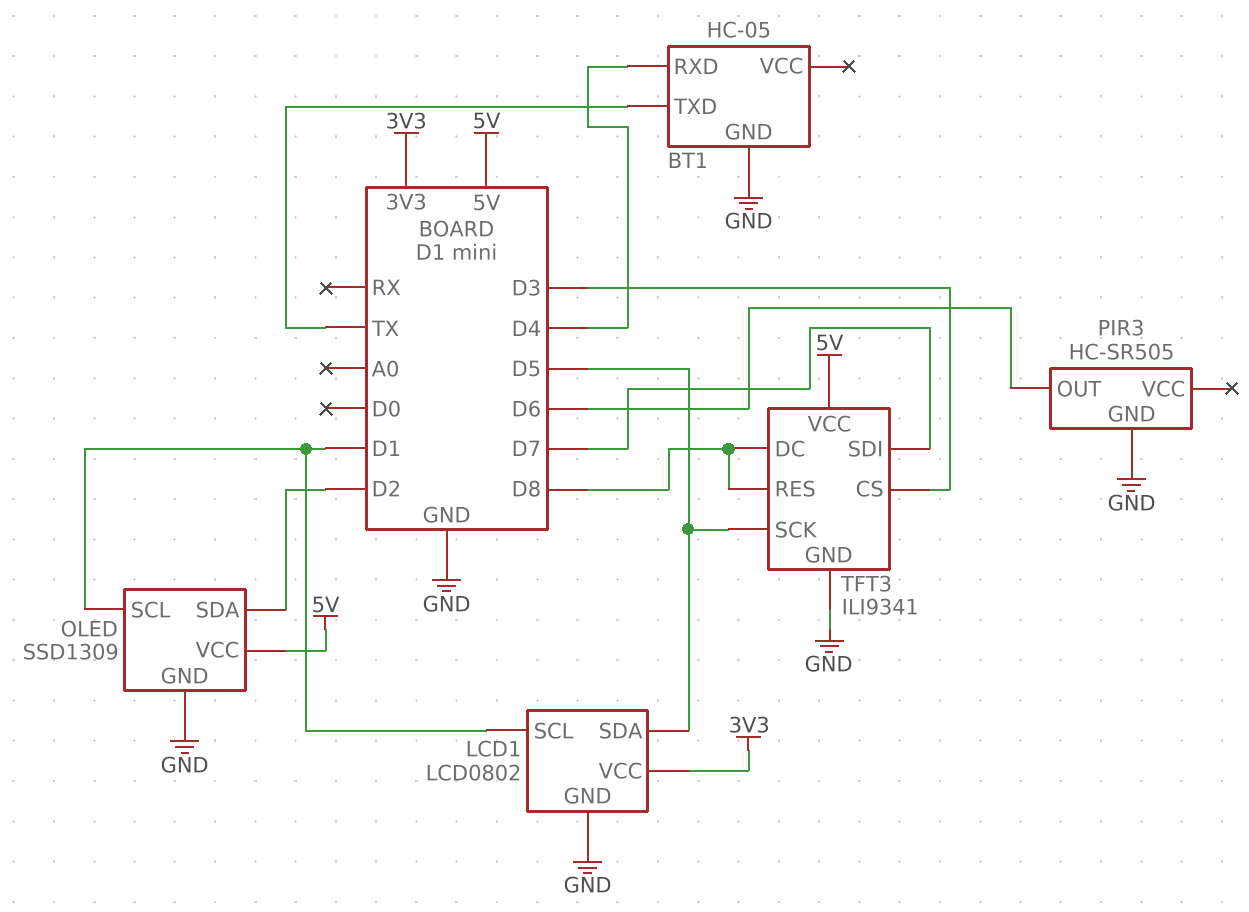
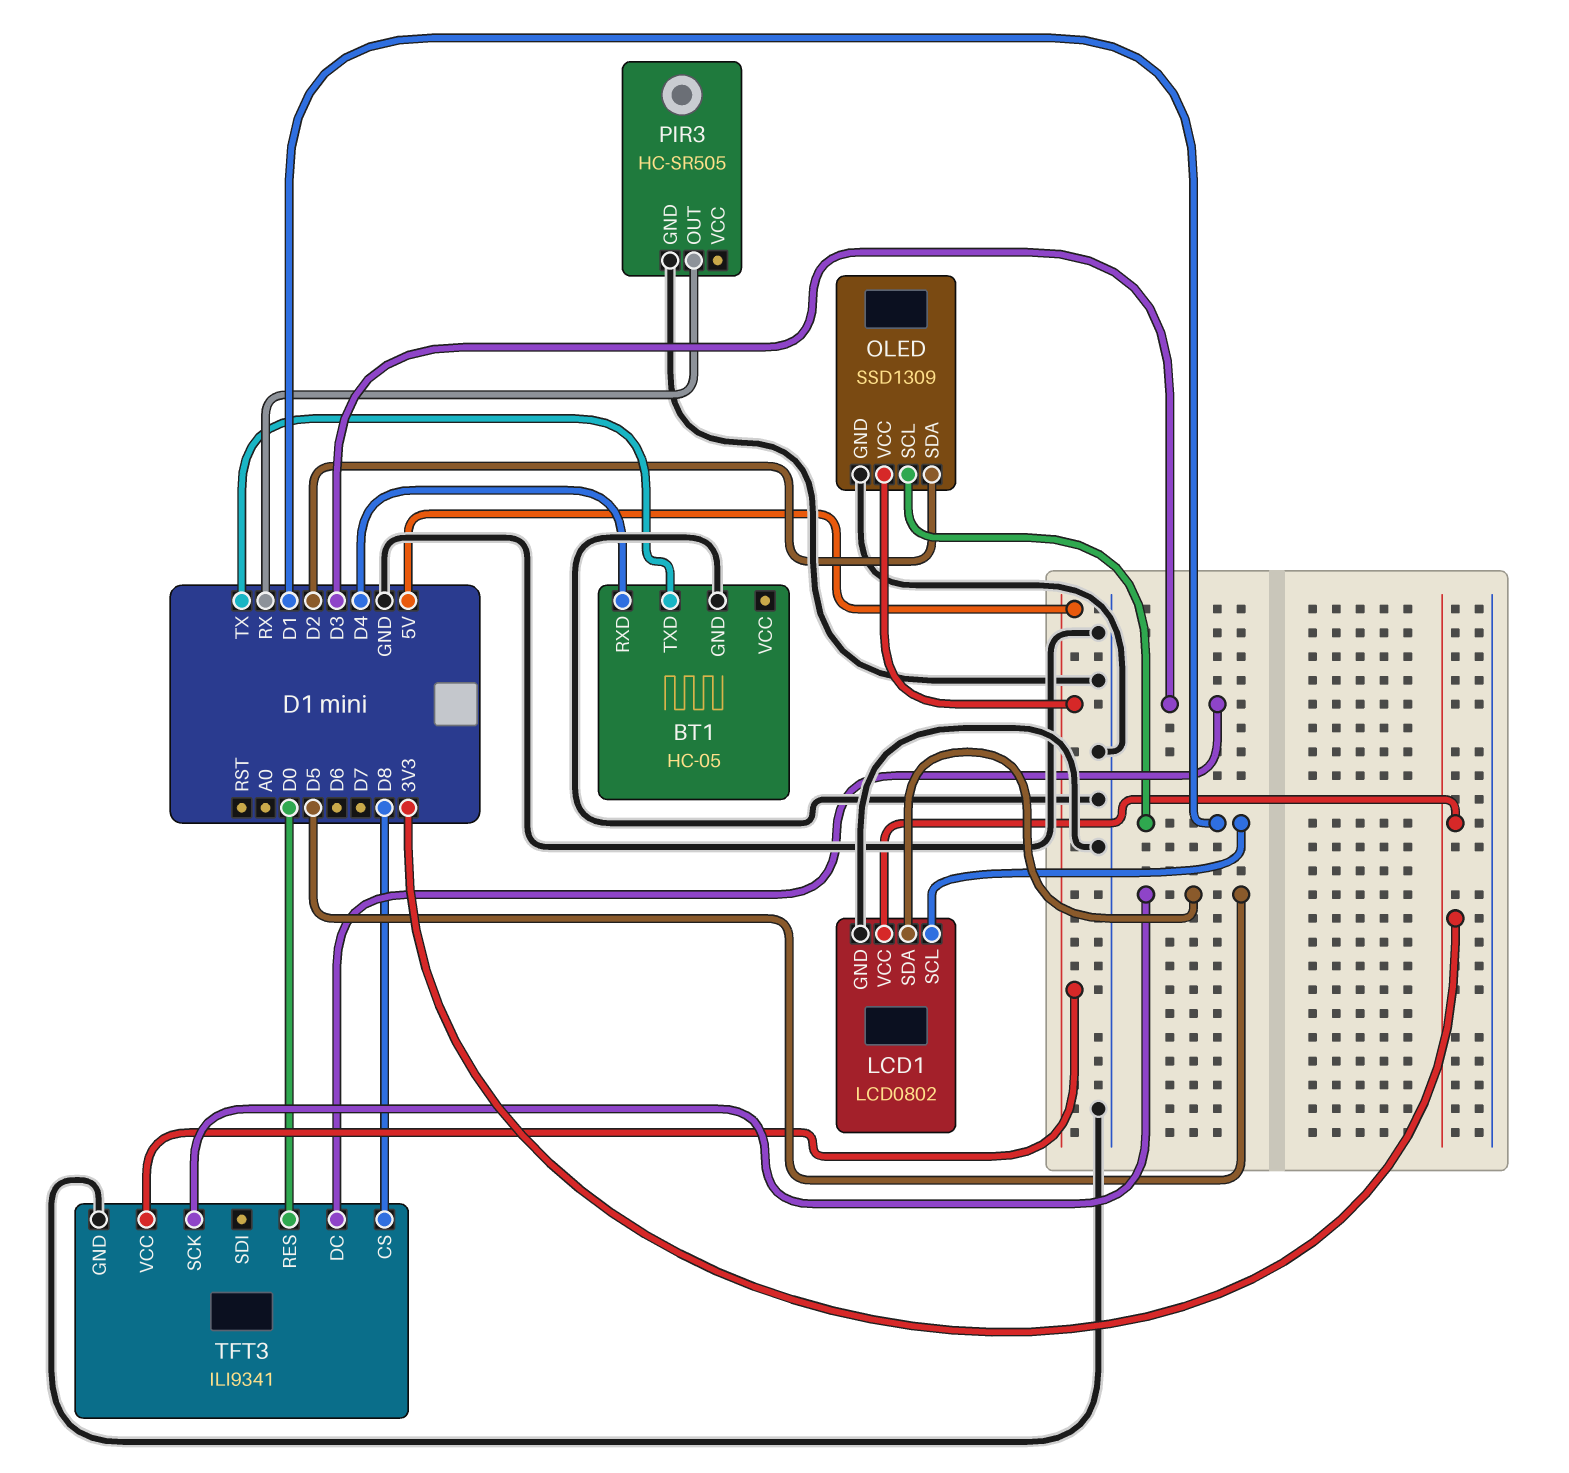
PIR3 pin OUT: D6 -> RX
TFT3 pin CS: D3 -> D8
TFT3 pin DC: D8 -> D3
TFT3 pin RES: D8 -> D0
TFT3 pin SDI: D7 -> none

